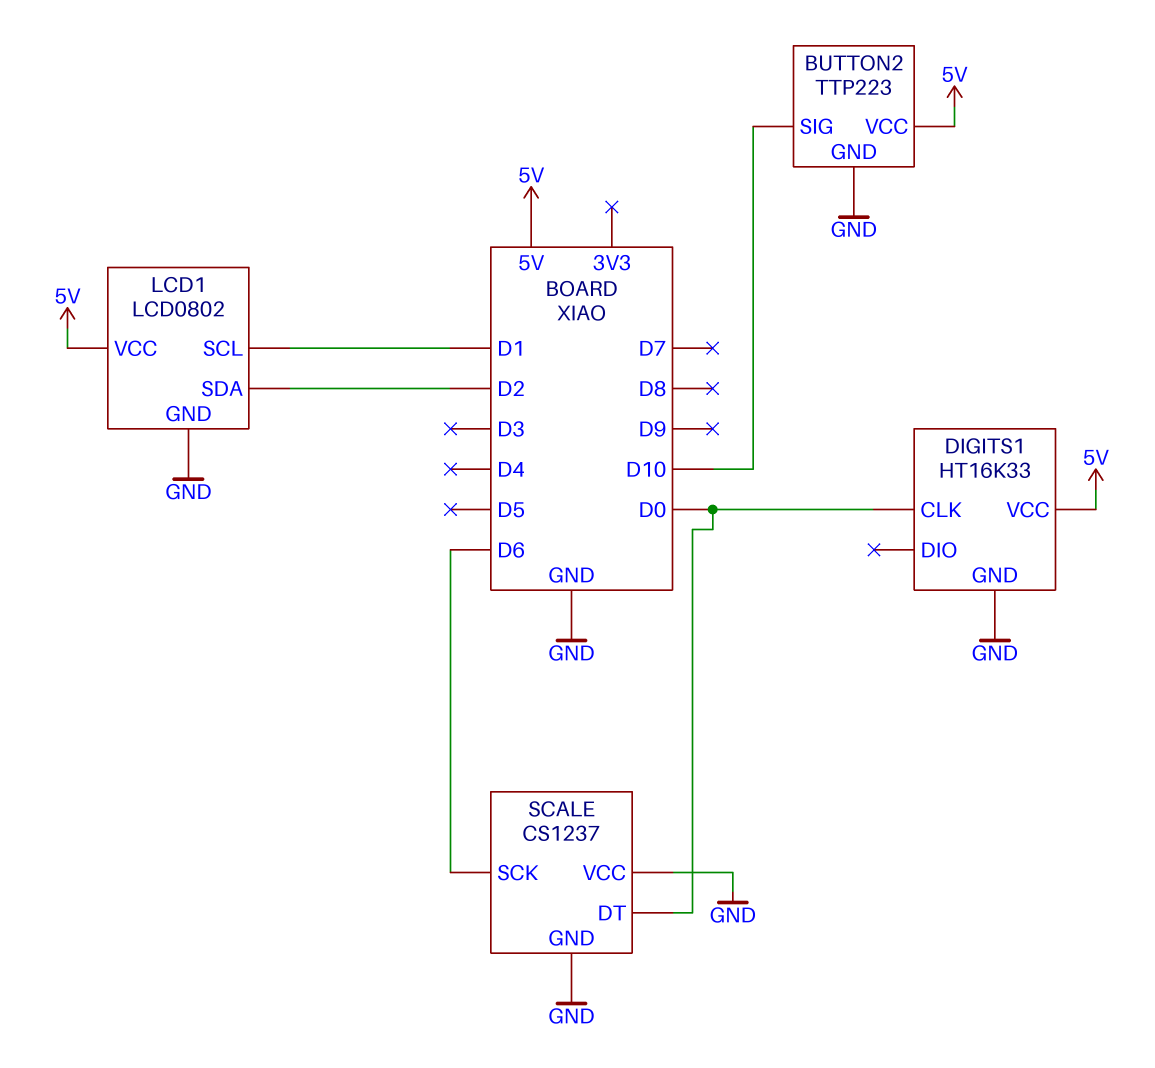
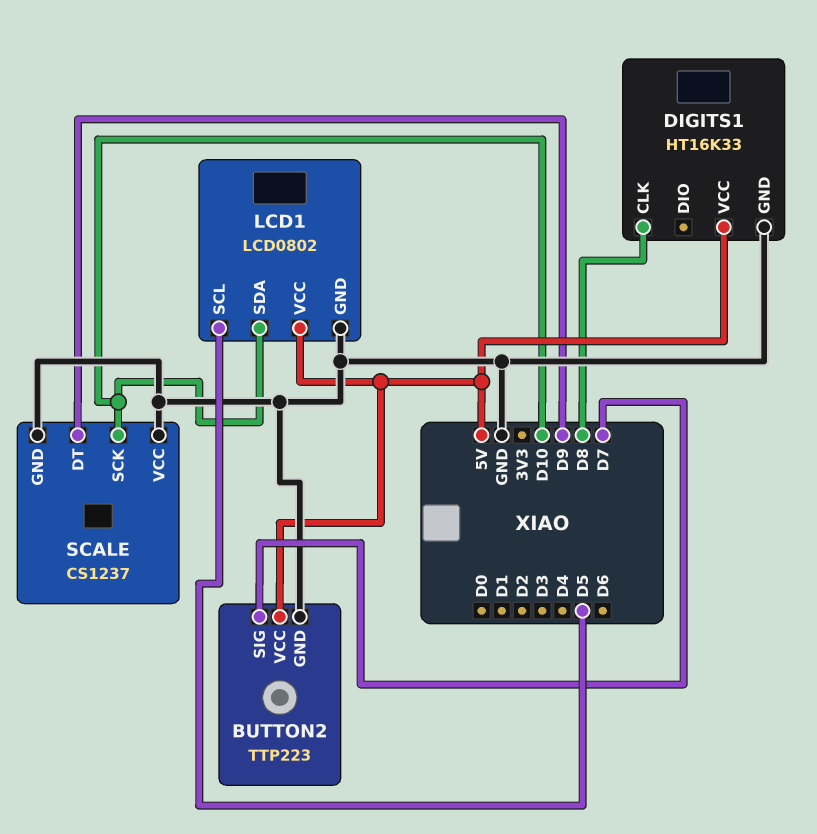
BUTTON2 pin SIG: D10 -> D7
DIGITS1 pin CLK: D0 -> D8
LCD1 pin SCL: D1 -> D5
LCD1 pin SDA: D2 -> D10
SCALE pin DT: D0 -> D9
SCALE pin SCK: D6 -> D10

